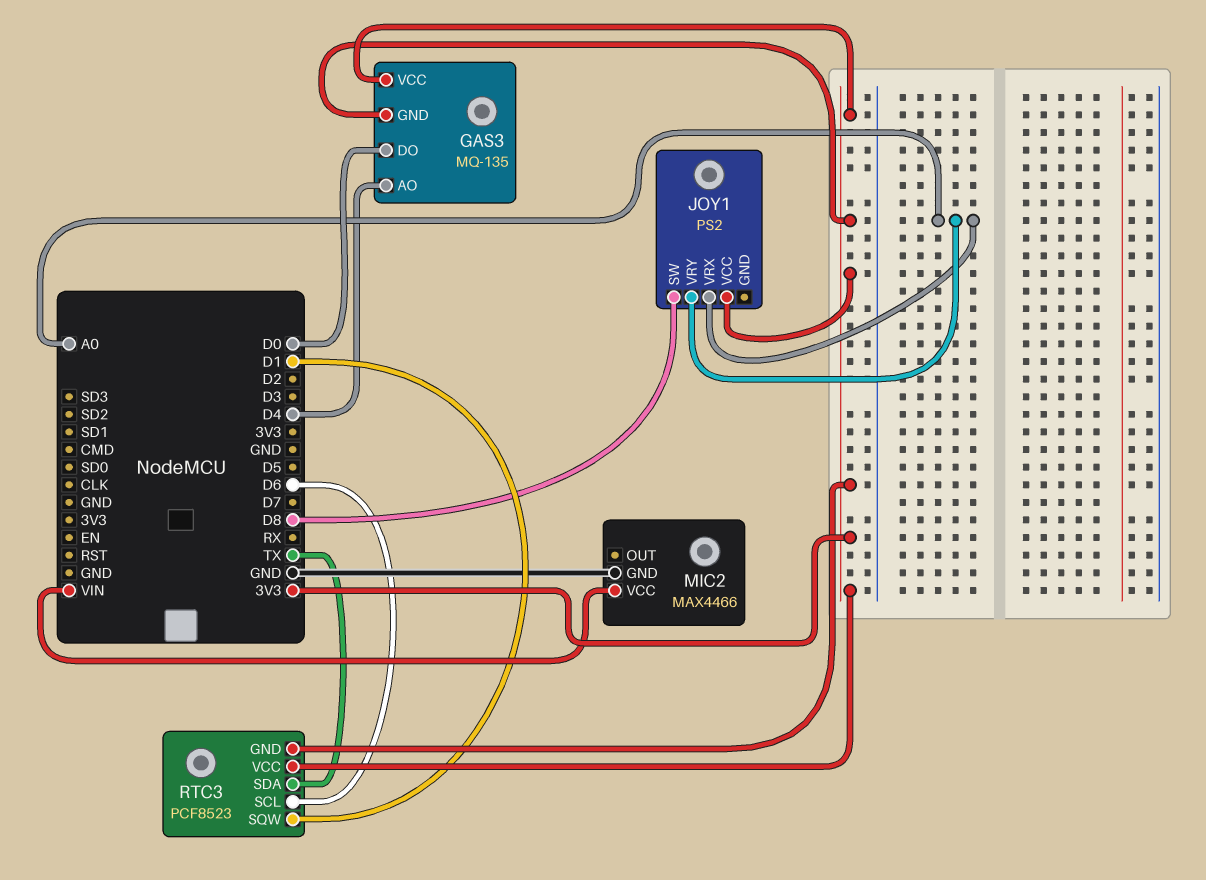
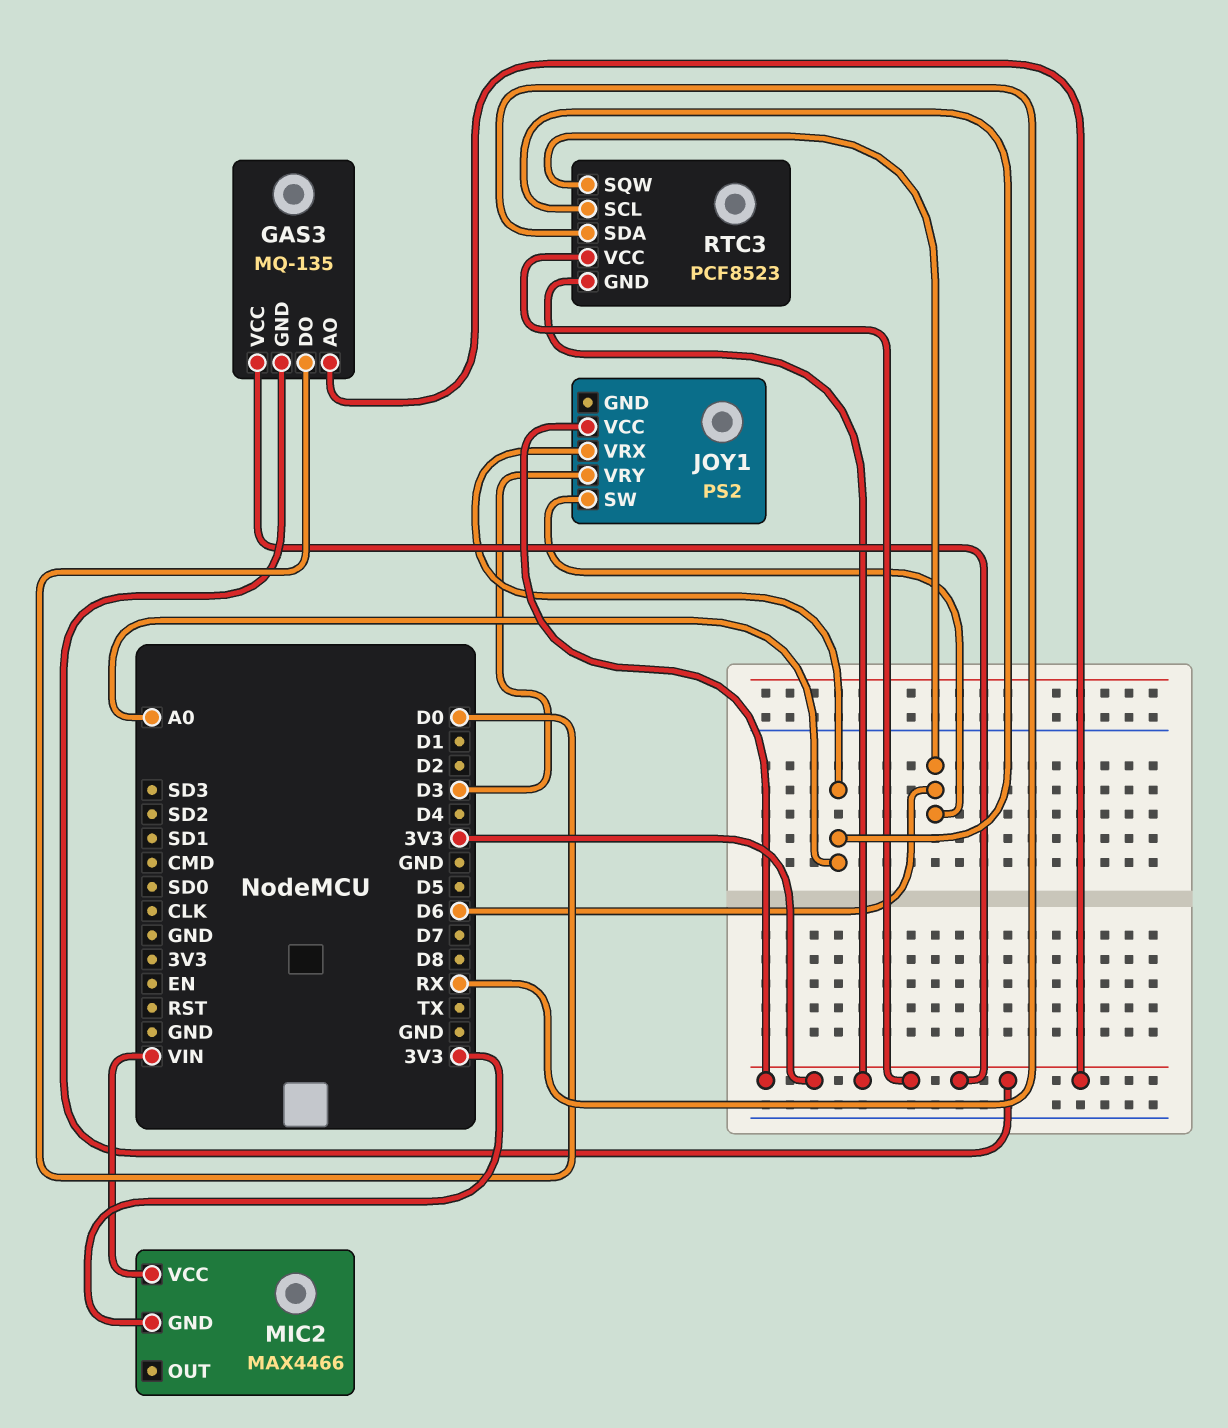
GAS3 pin AO: D4 -> 3V3
JOY1 pin SW: D8 -> D6
JOY1 pin VRY: A0 -> D3
MIC2 pin GND: GND -> 3V3
RTC3 pin SCL: D6 -> A0
RTC3 pin SDA: TX -> RX
RTC3 pin SQW: D1 -> D6

